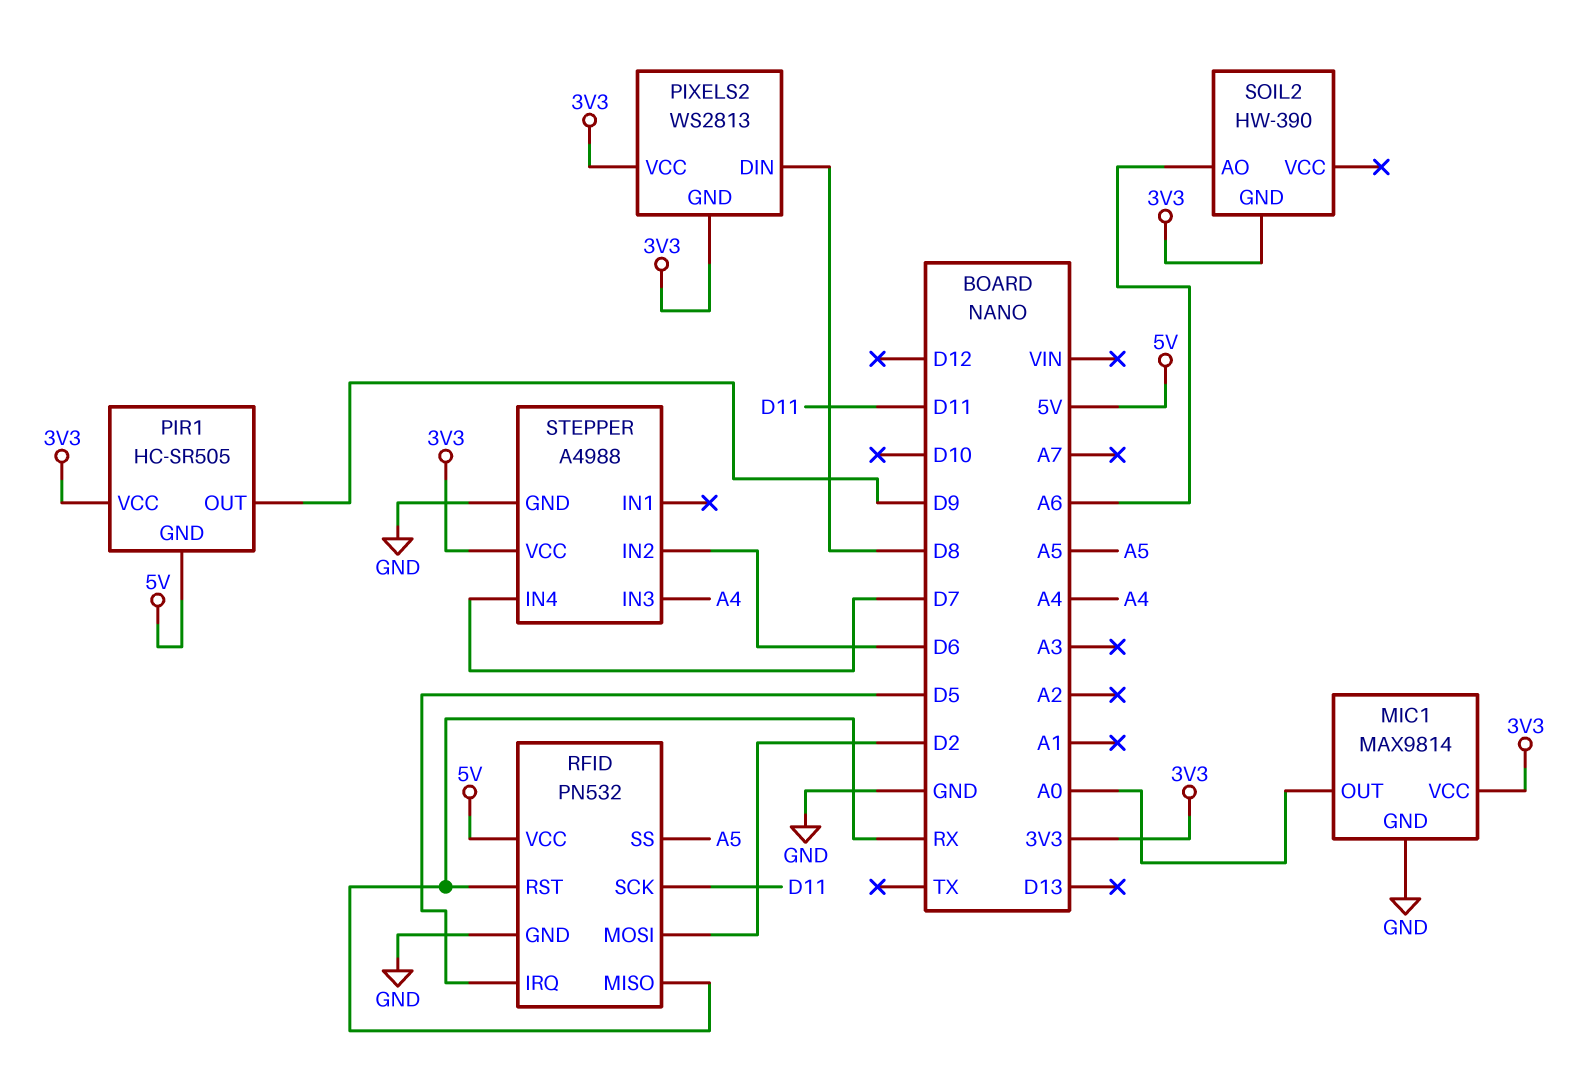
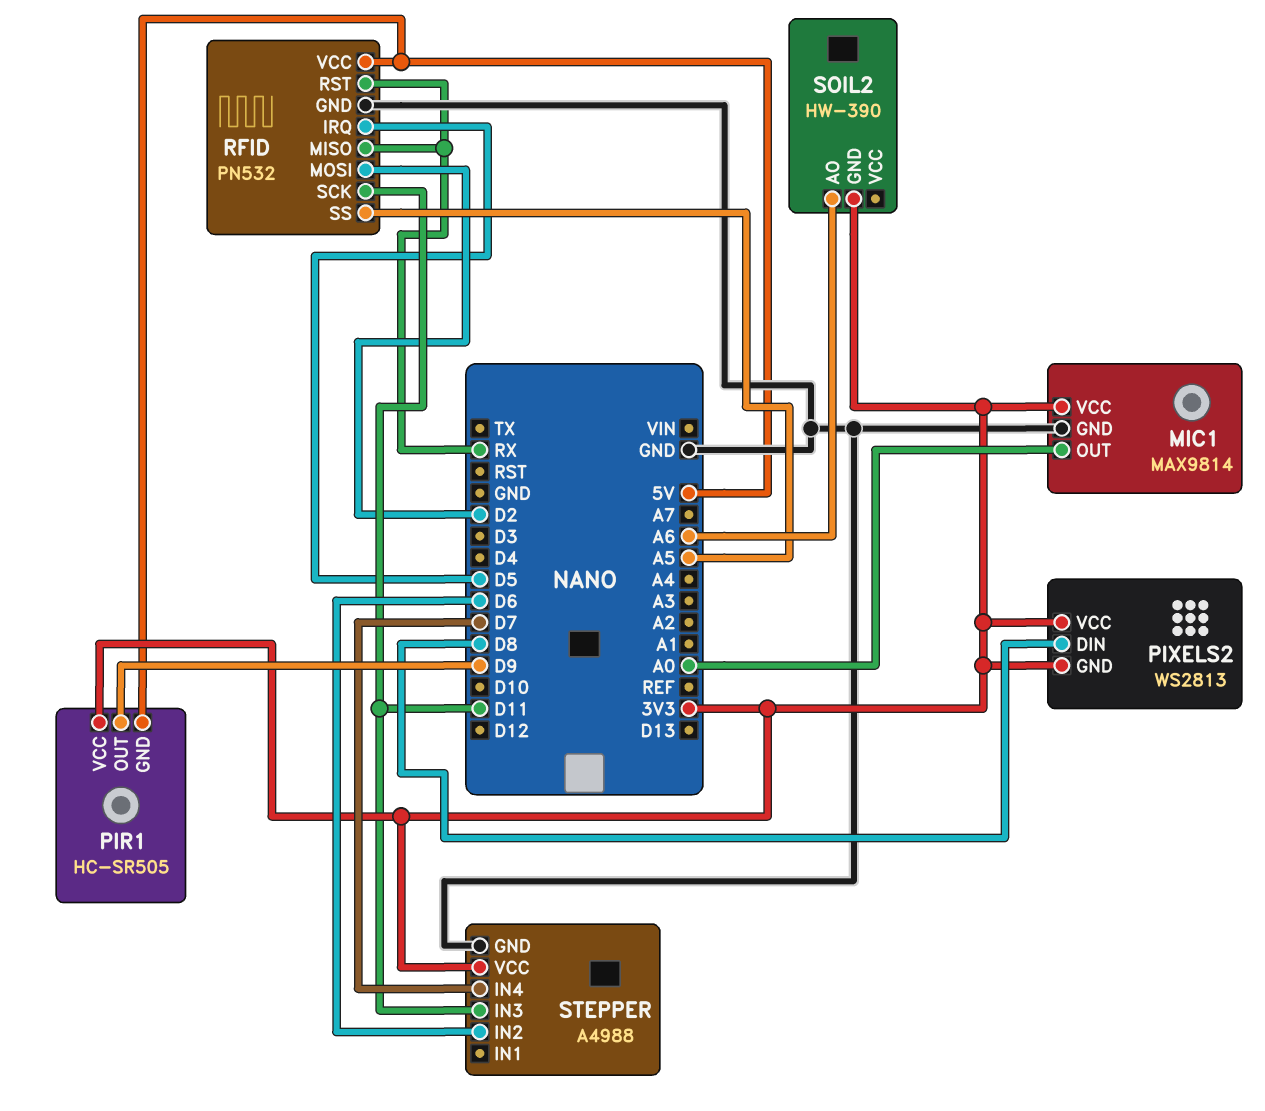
STEPPER pin IN3: A4 -> D11

